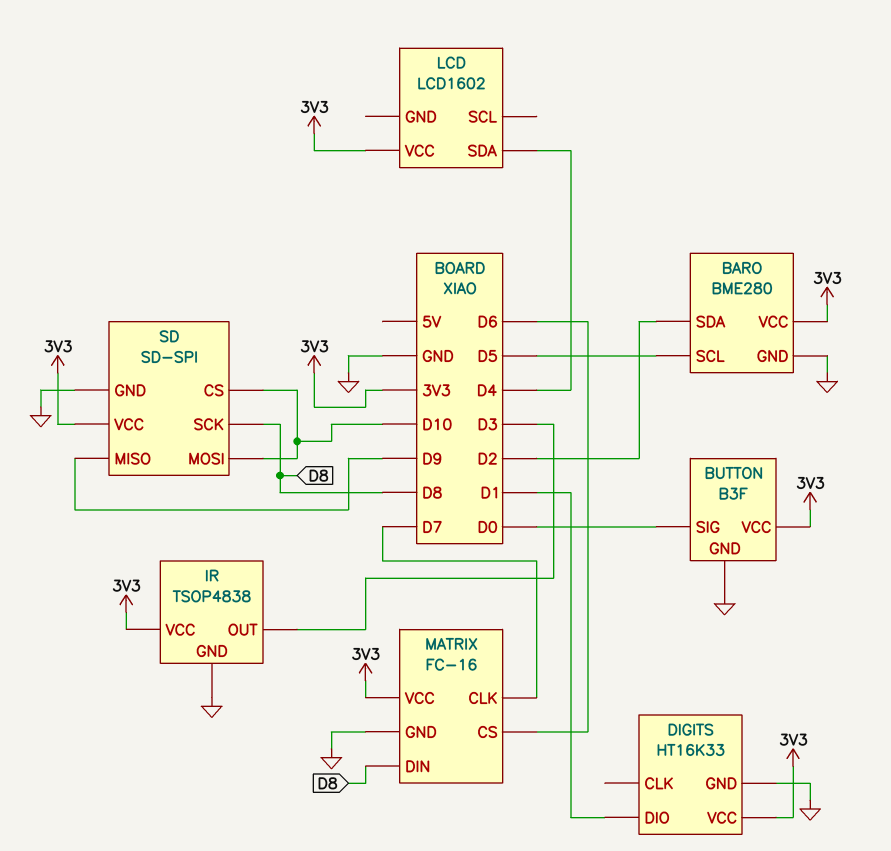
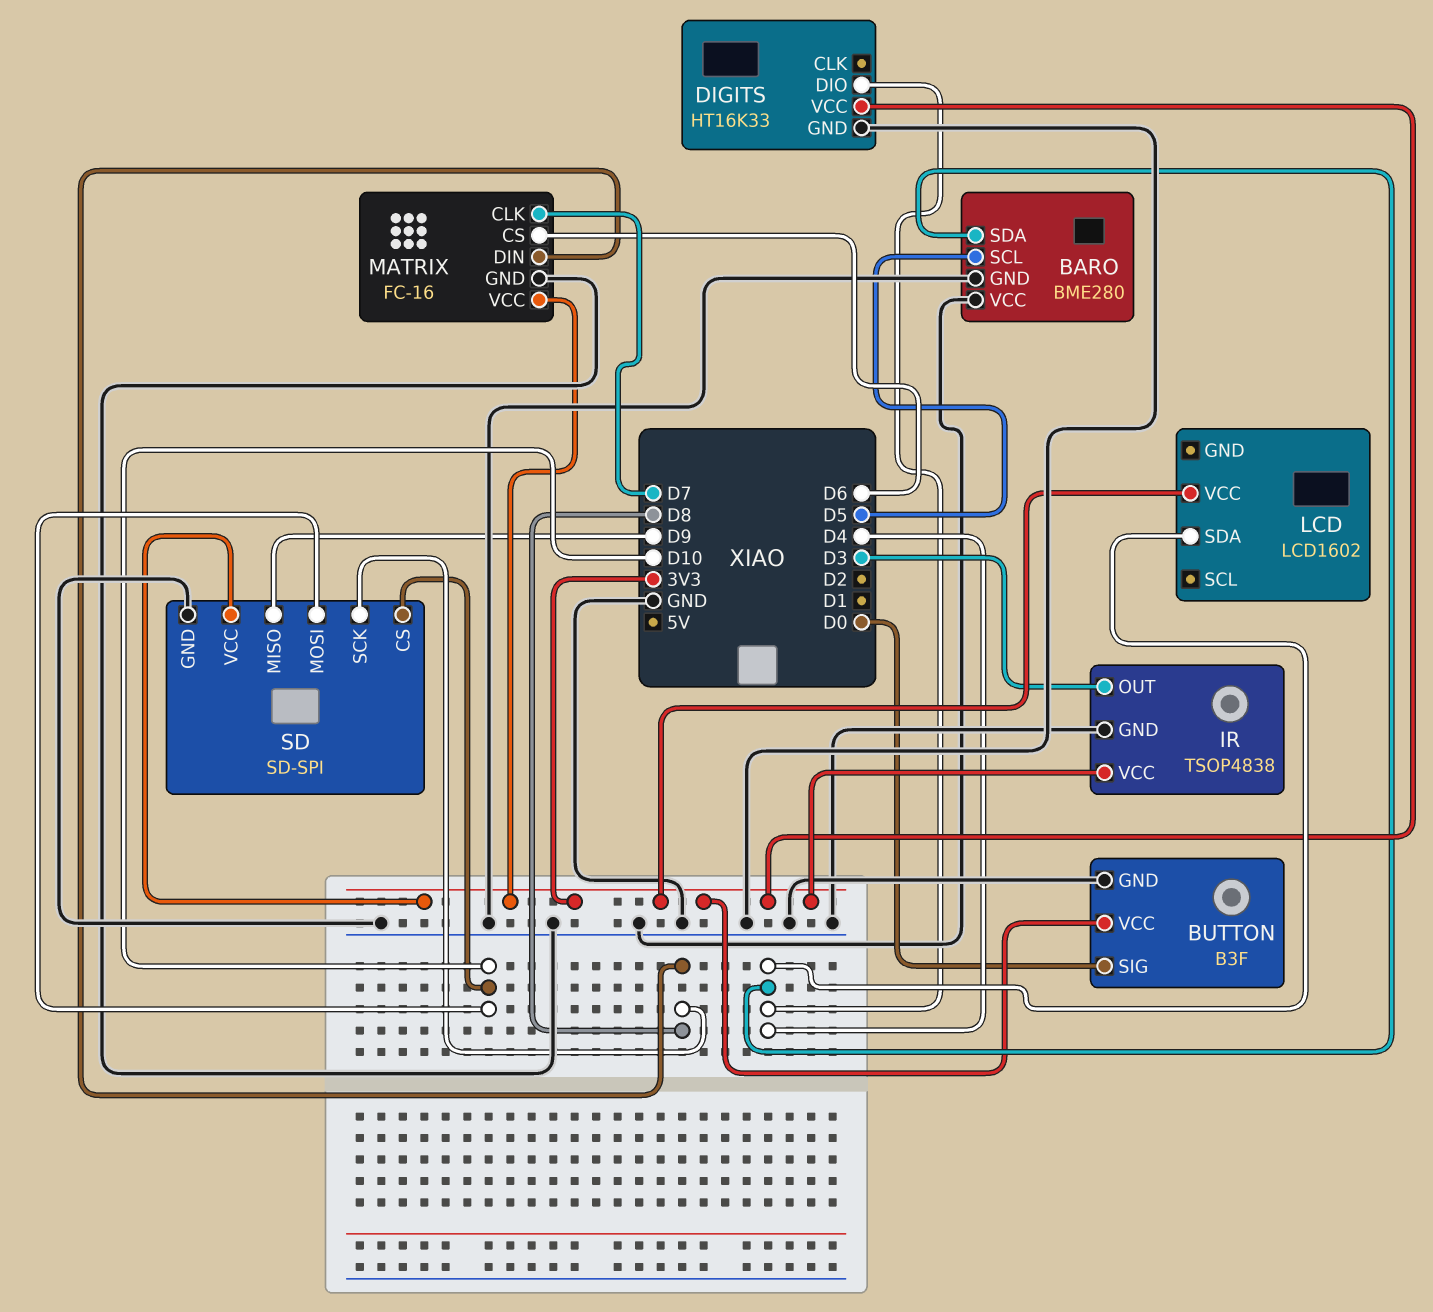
BARO pin SDA: D2 -> D4
BARO pin VCC: 3V3 -> GND
DIGITS pin DIO: D1 -> D4

